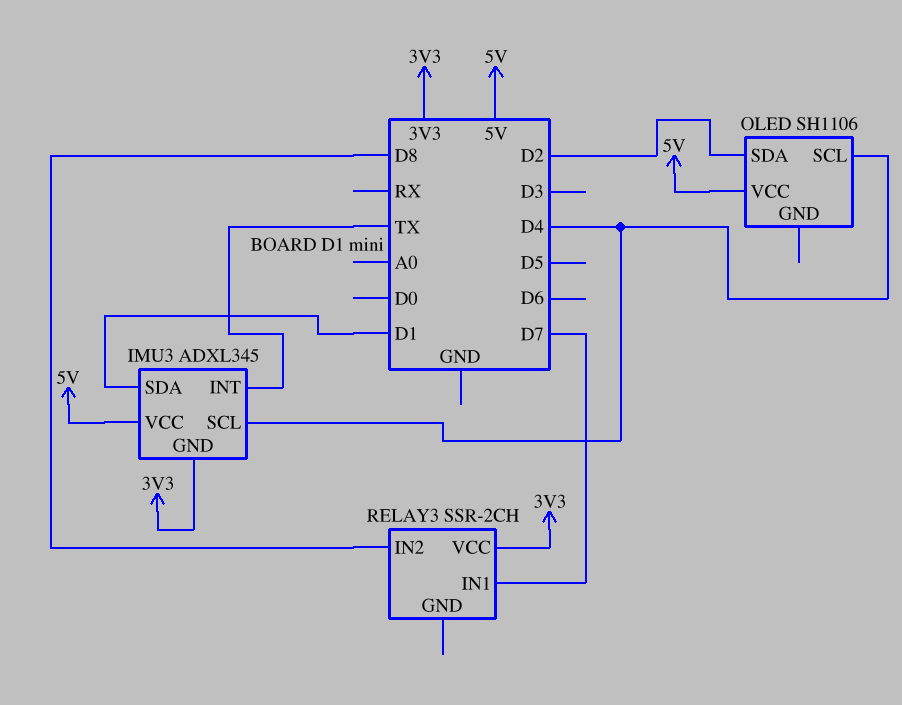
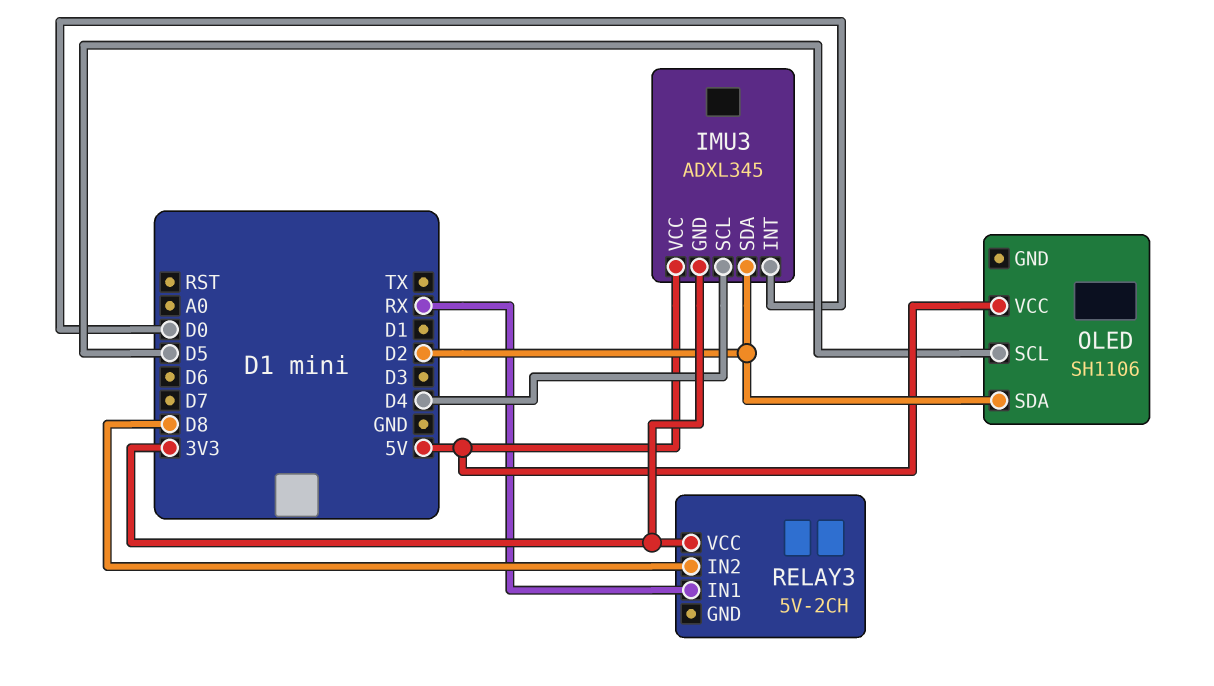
IMU3 pin INT: TX -> D0
IMU3 pin SDA: D1 -> D2
OLED pin SCL: D4 -> D5
RELAY3: SSR-2CH -> 5V-2CH
RELAY3 pin IN1: D7 -> RX

